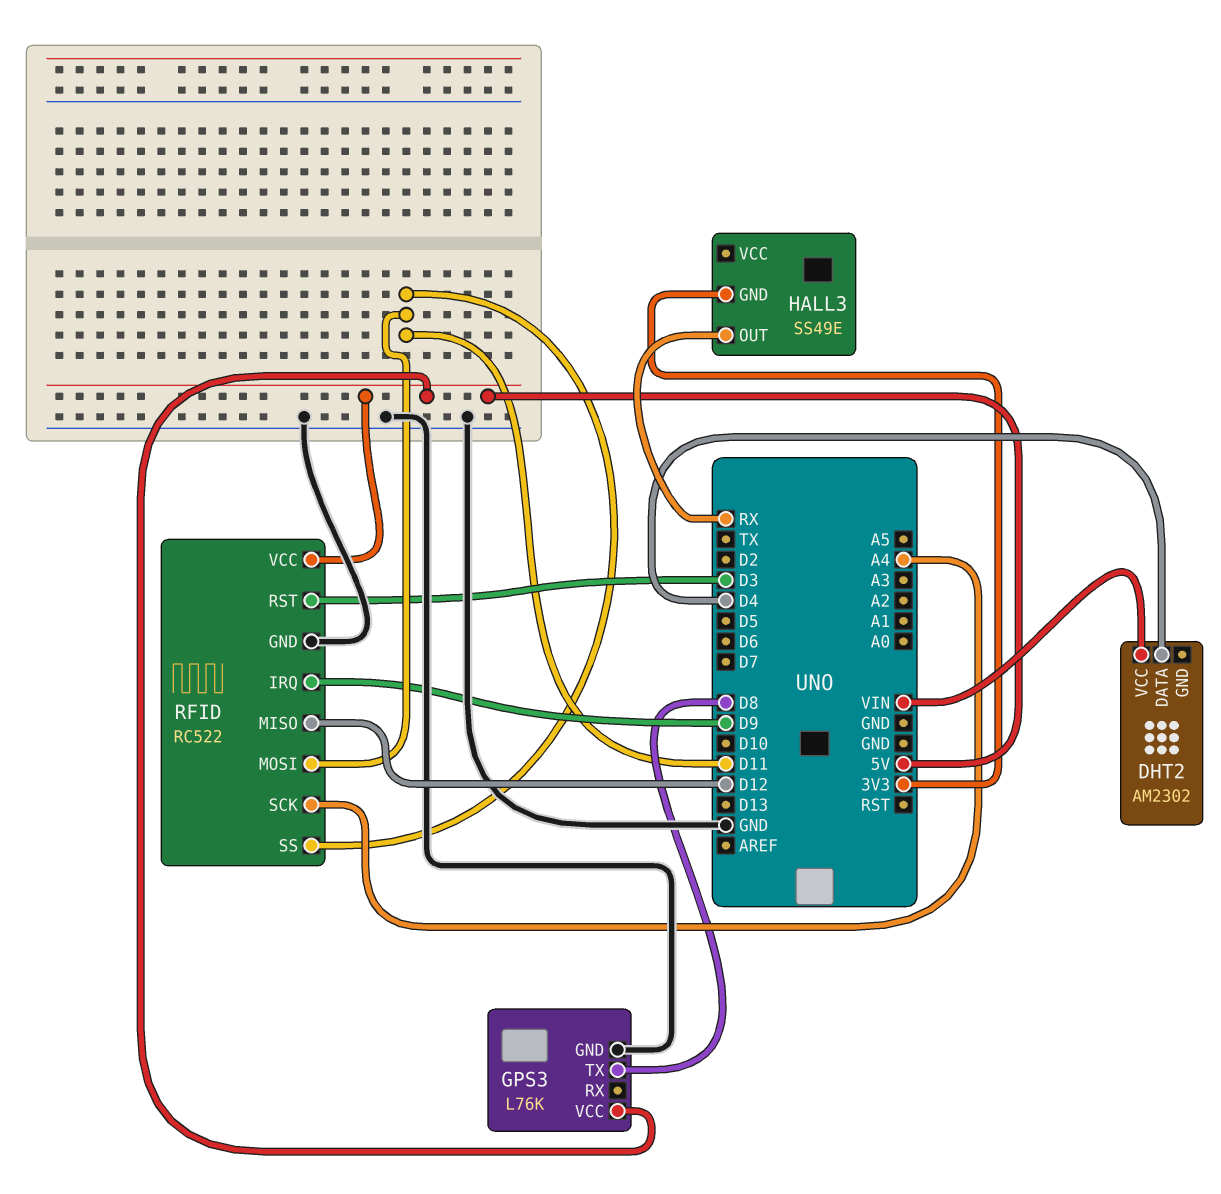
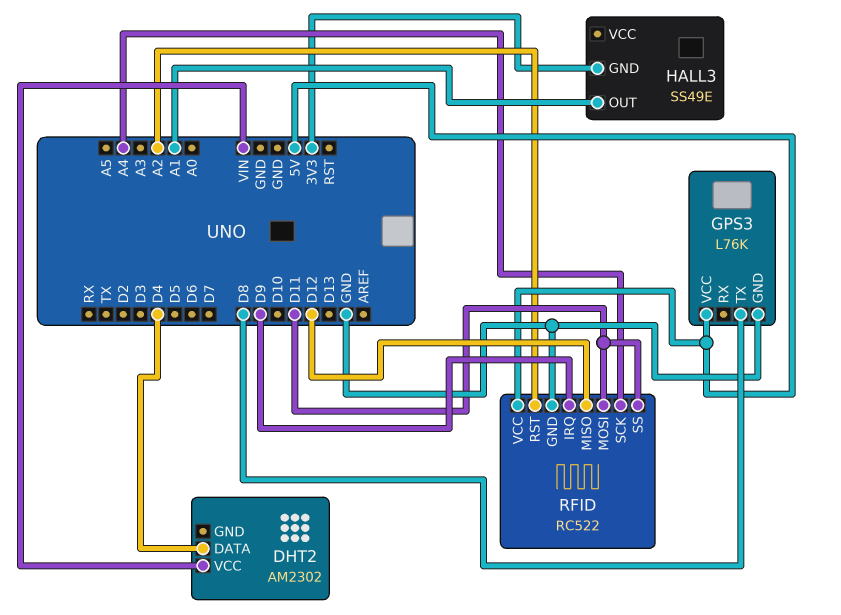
HALL3 pin OUT: RX -> A1
RFID pin RST: D3 -> A2

